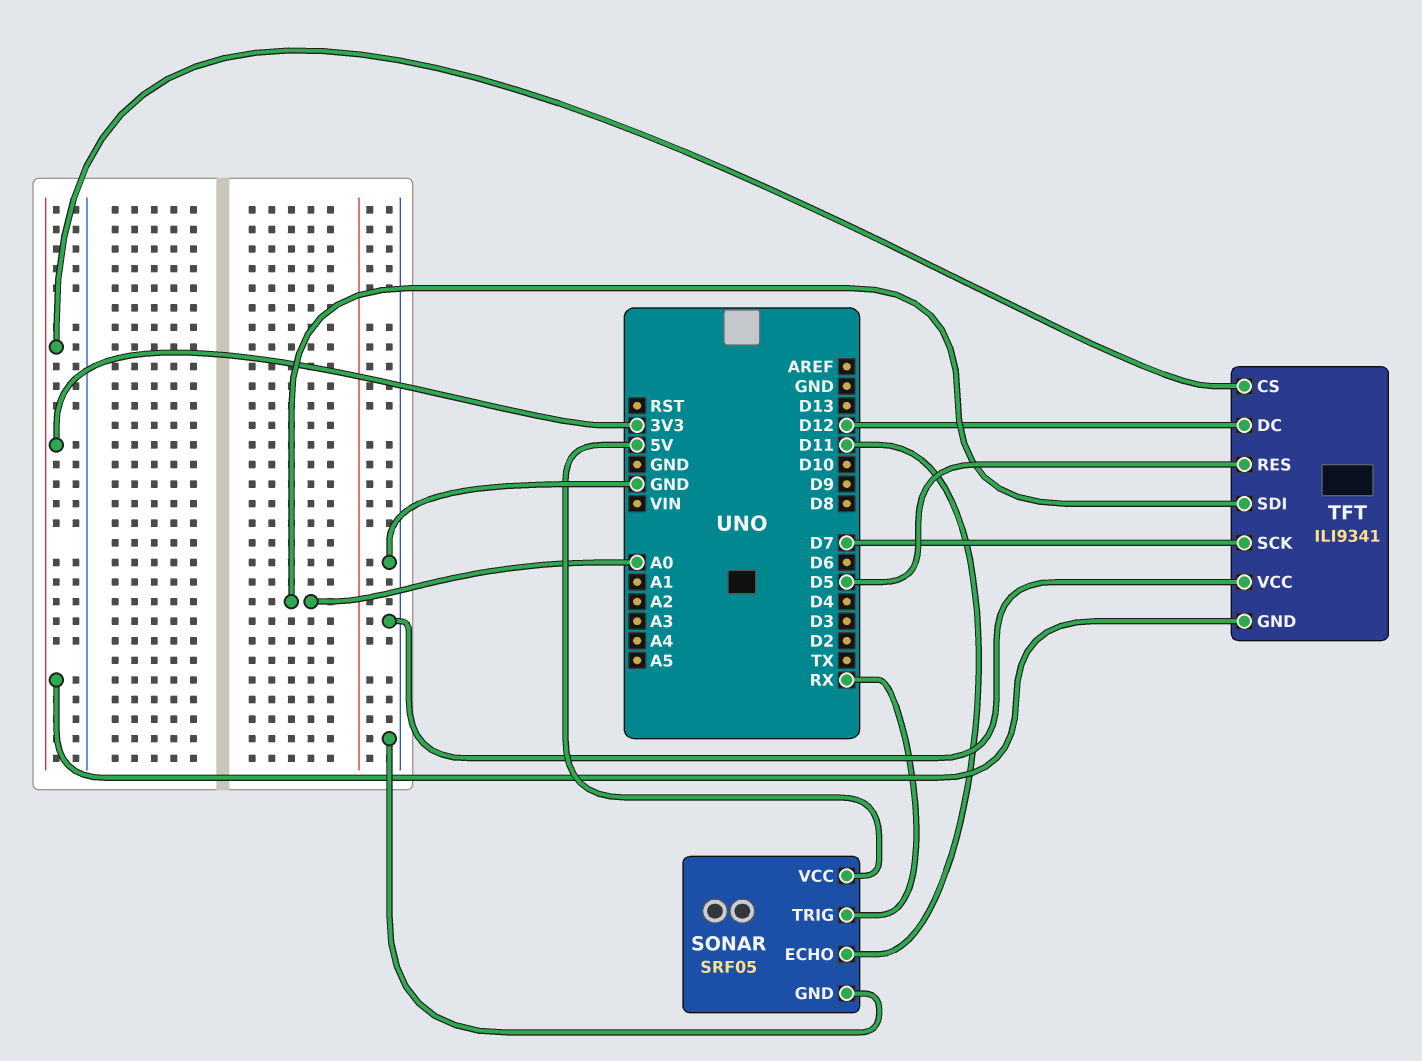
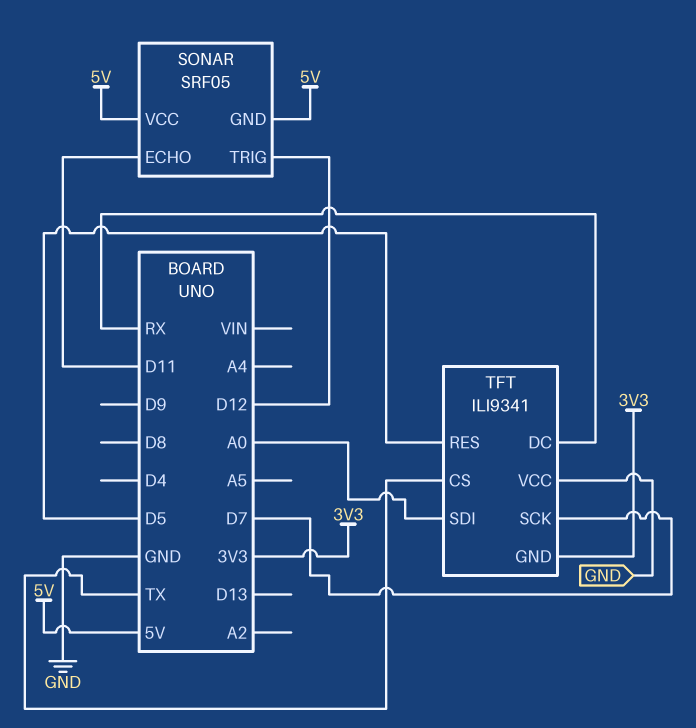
SONAR pin GND: GND -> 5V
SONAR pin TRIG: RX -> D12
TFT pin CS: 3V3 -> TX
TFT pin DC: D12 -> RX

